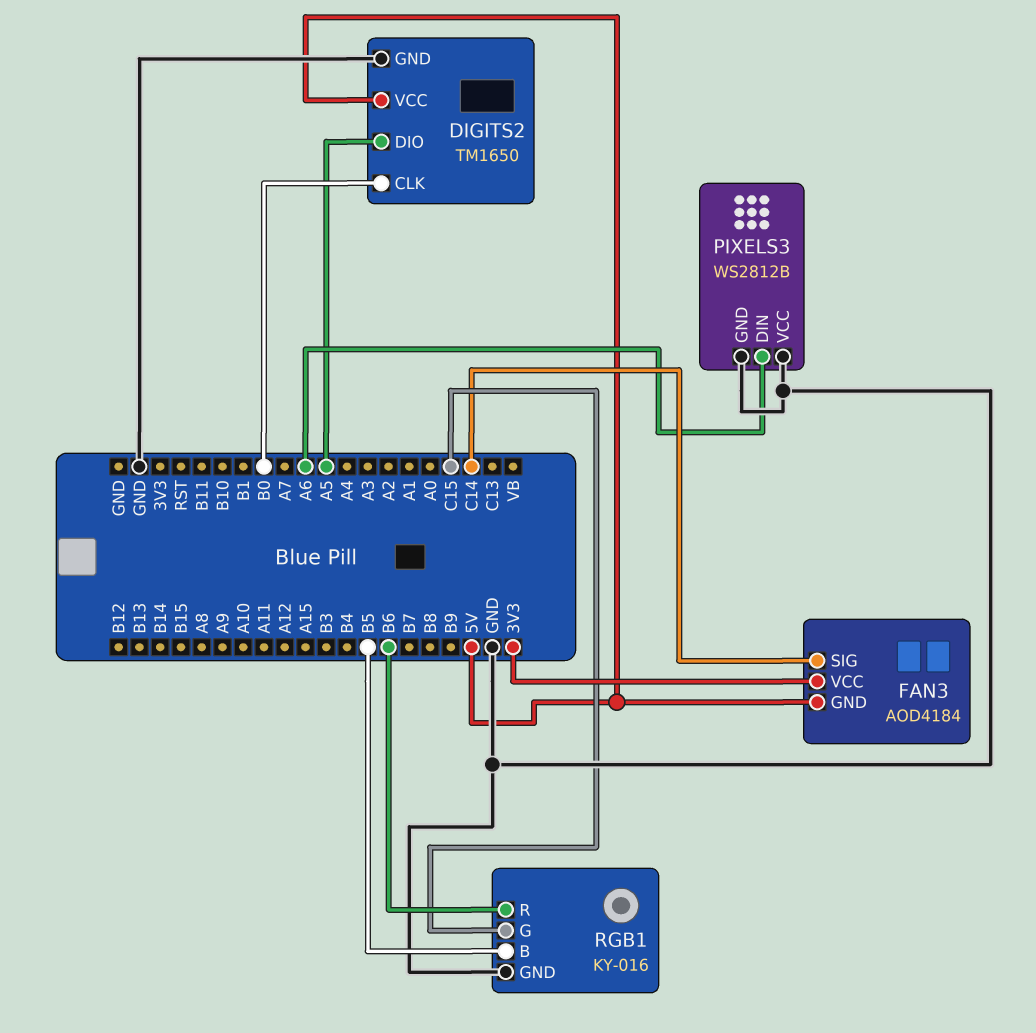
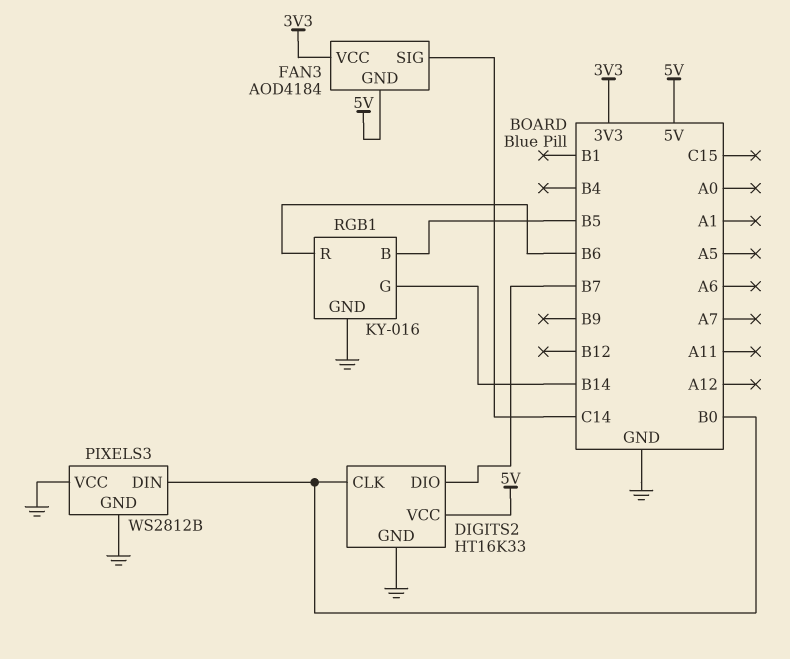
DIGITS2: TM1650 -> HT16K33
DIGITS2 pin DIO: A5 -> B7
PIXELS3 pin DIN: A6 -> B0
RGB1 pin G: C15 -> B14

